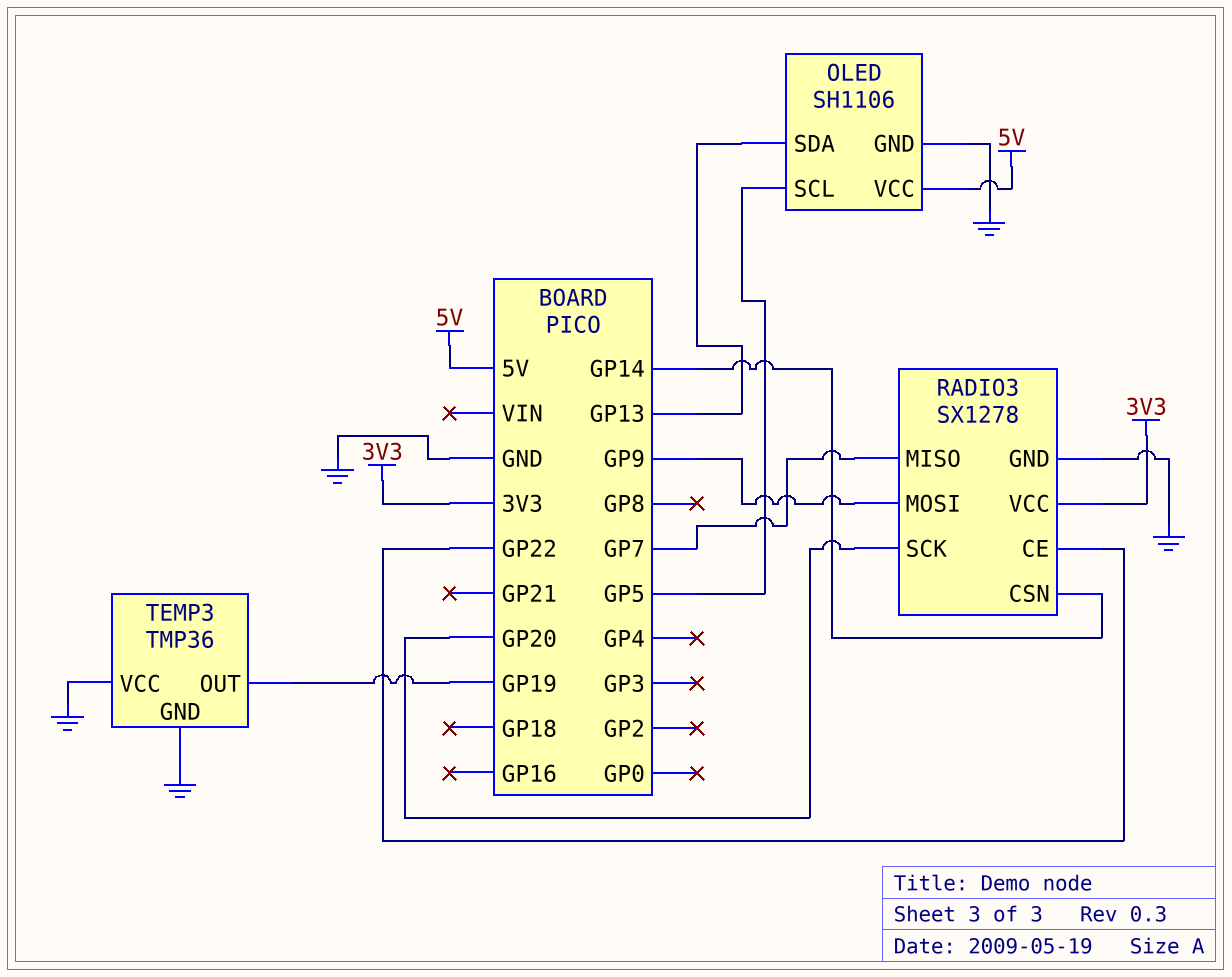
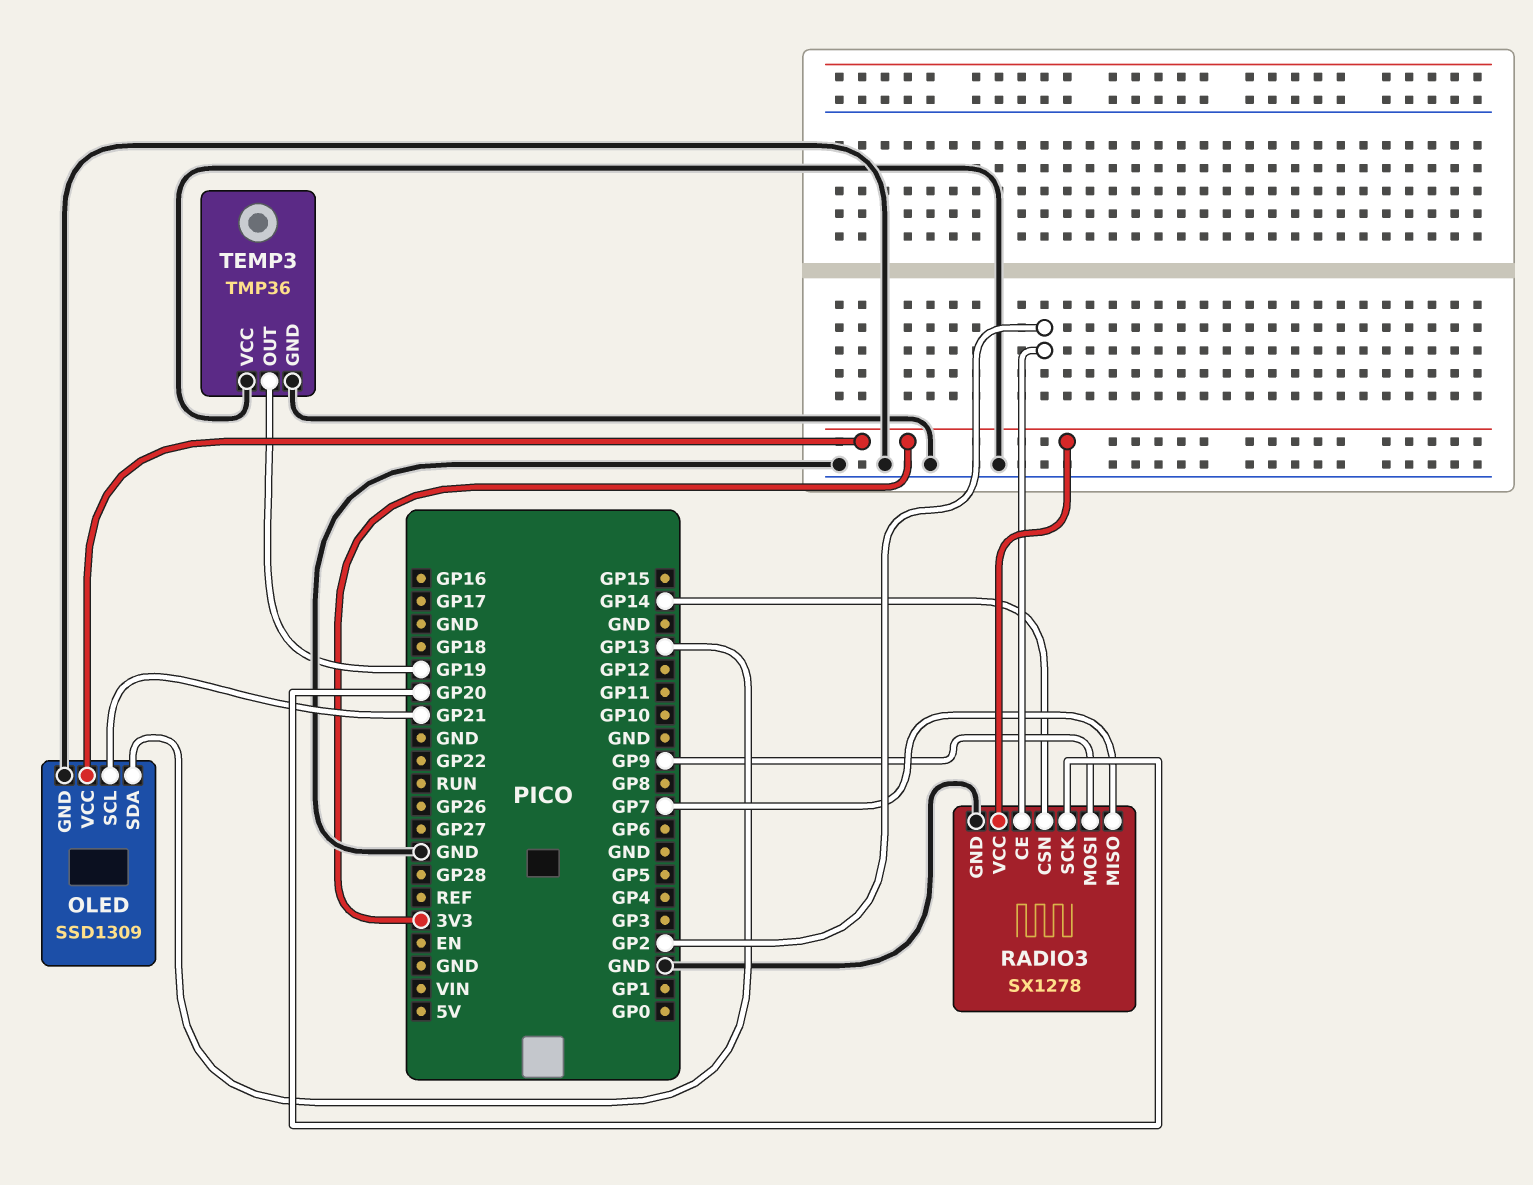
OLED: SH1106 -> SSD1309
OLED pin SCL: GP5 -> GP21
OLED pin VCC: 5V -> 3V3
RADIO3 pin CE: GP22 -> GP2

